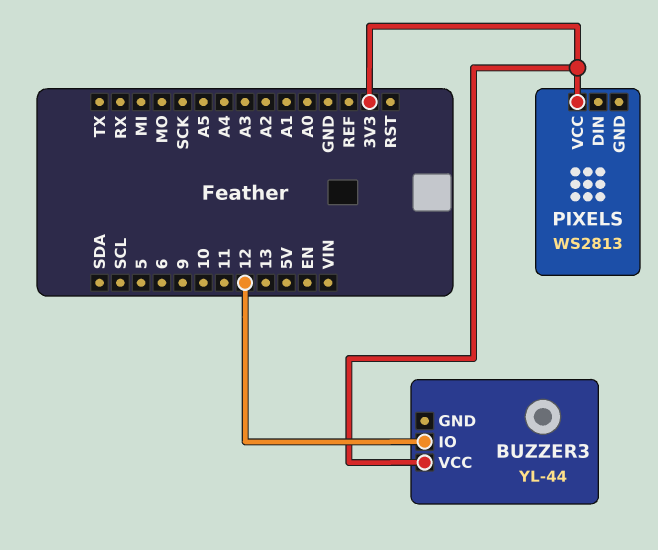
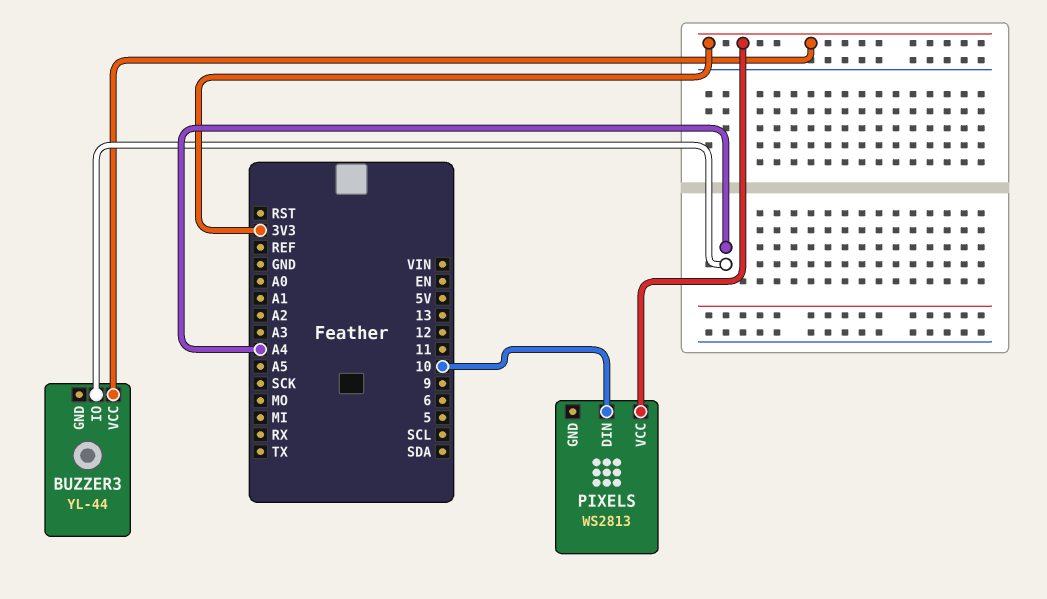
BUZZER3 pin IO: 12 -> A4
PIXELS pin DIN: none -> 10

